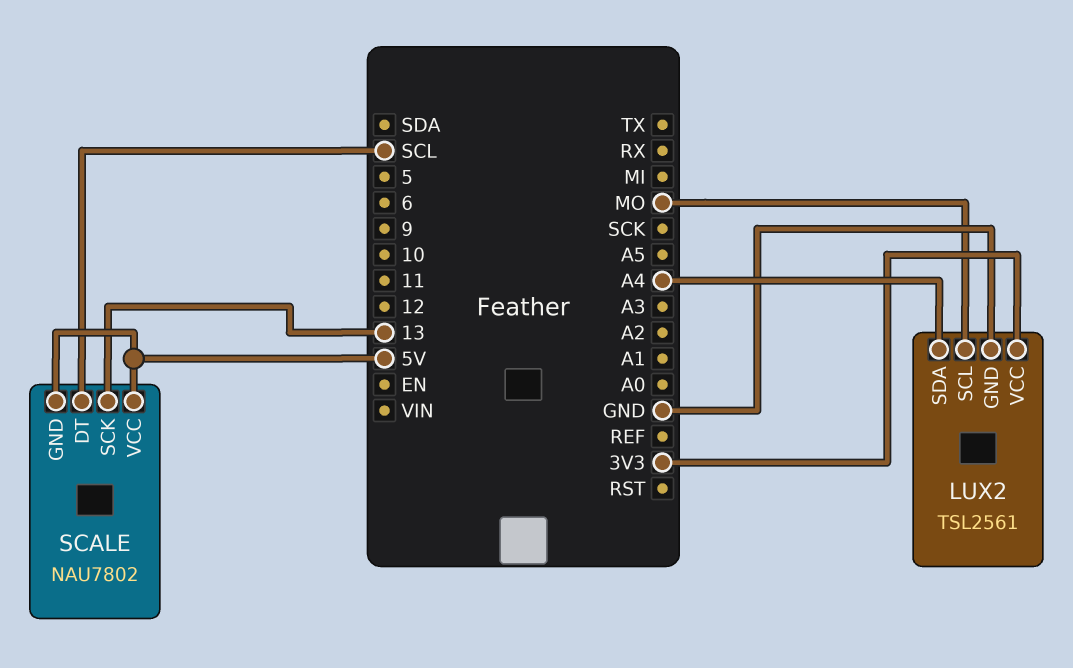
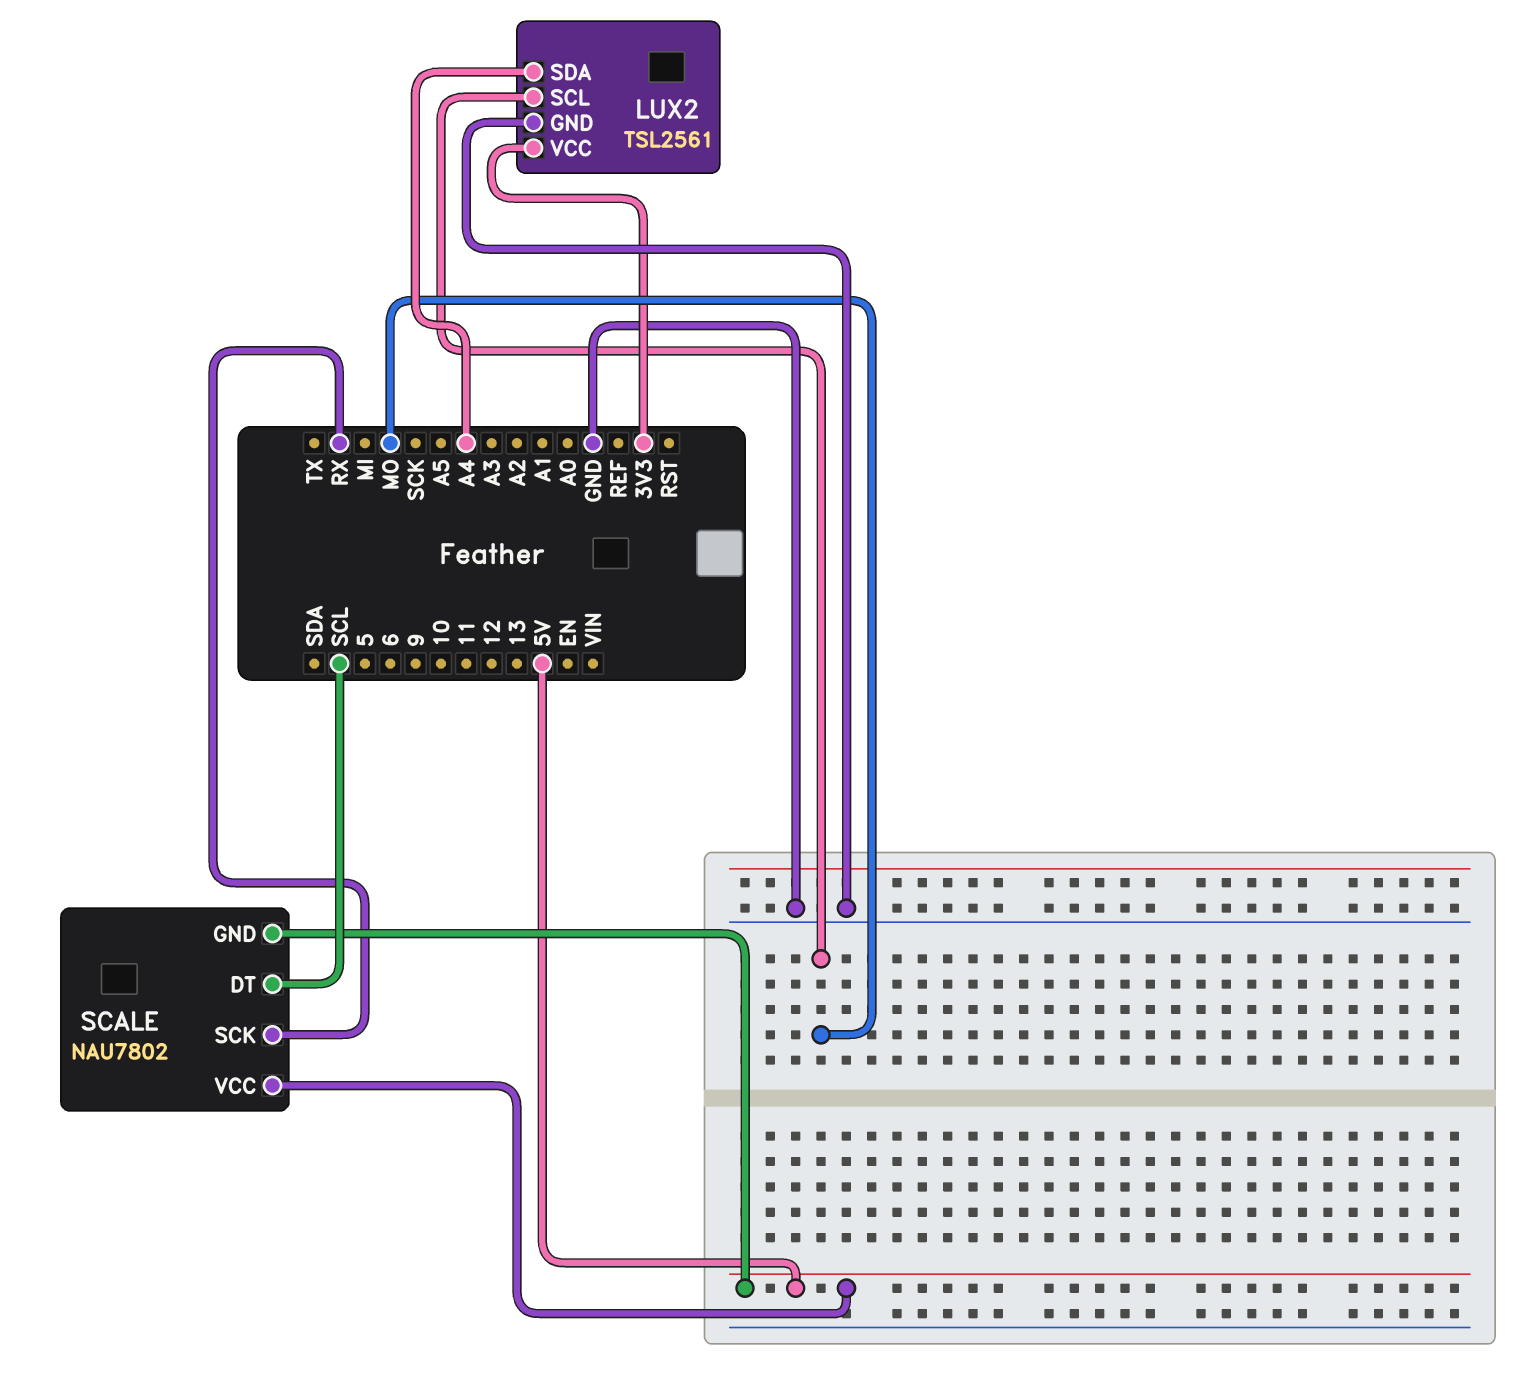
SCALE pin SCK: 13 -> RX

